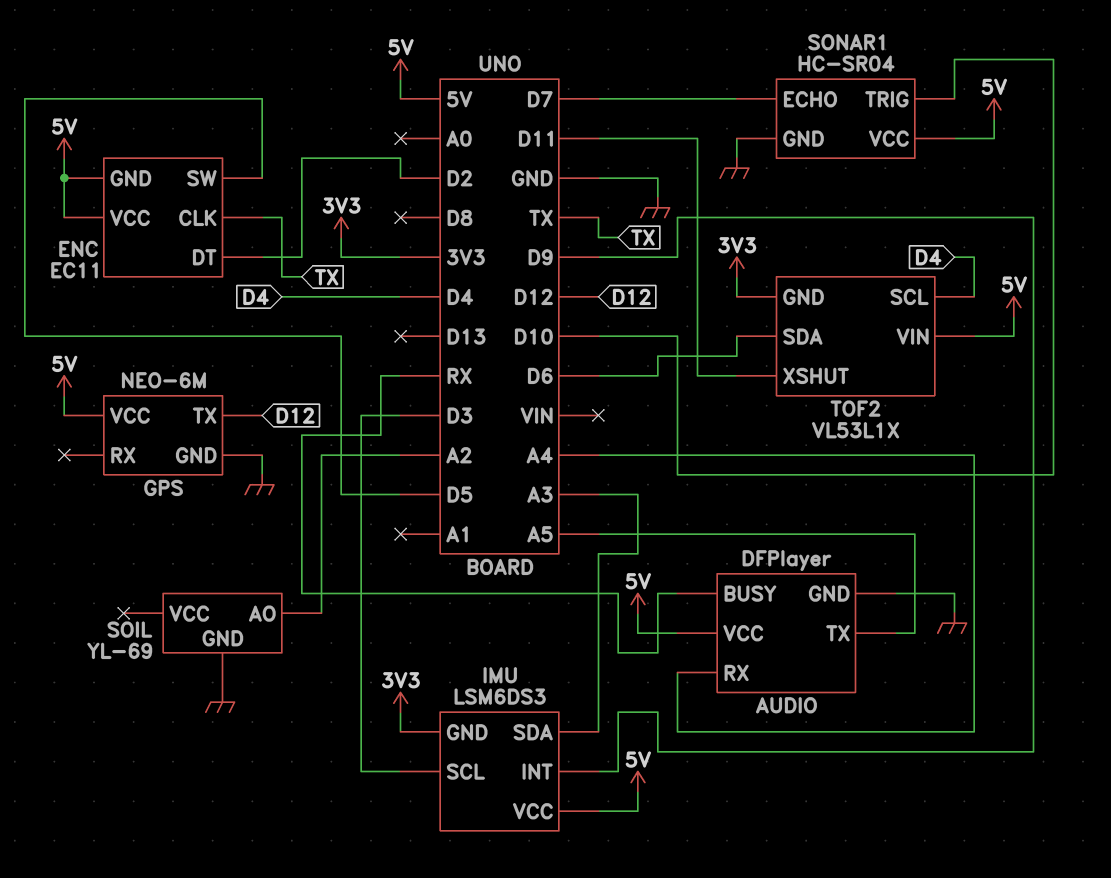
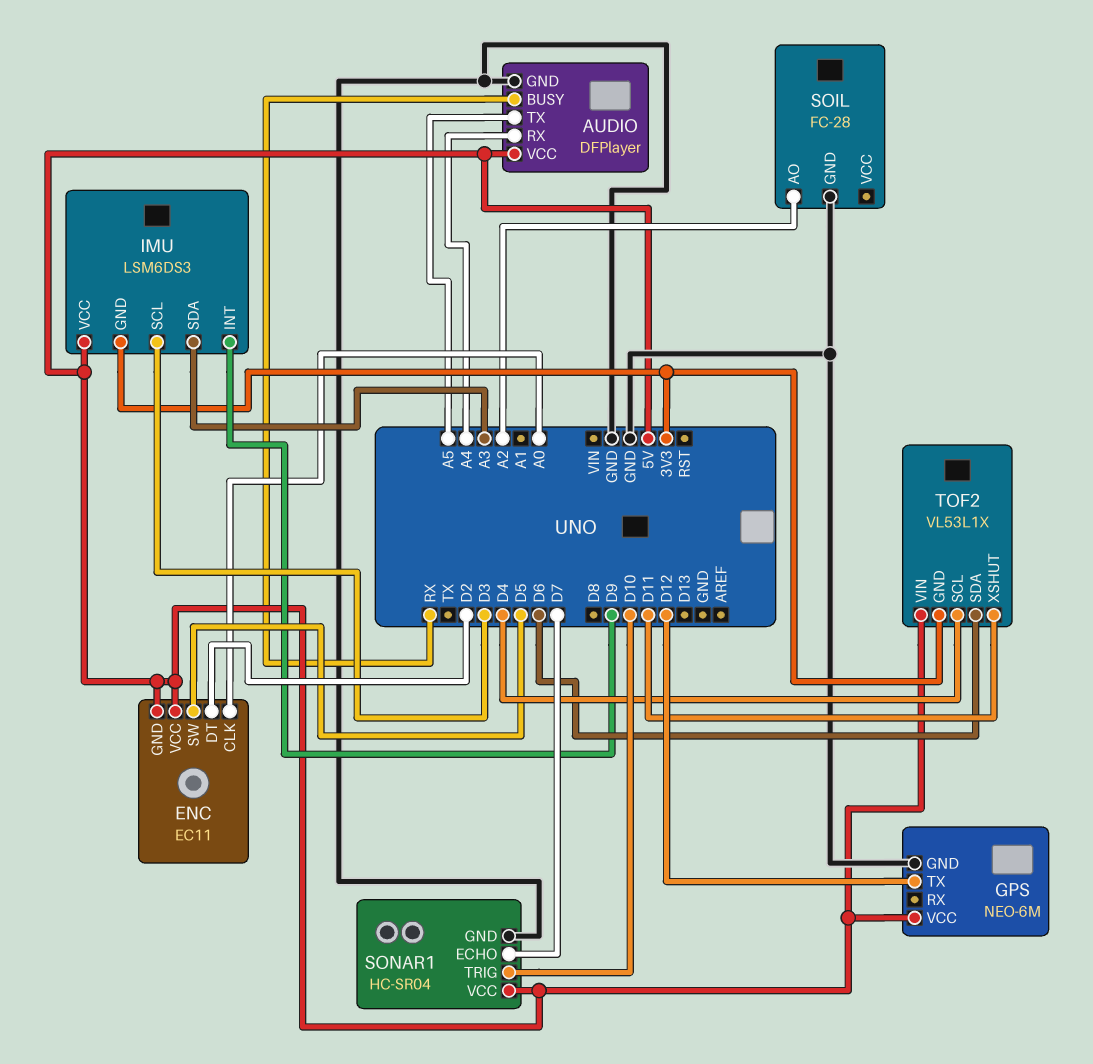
ENC pin CLK: TX -> A0
SOIL: YL-69 -> FC-28

